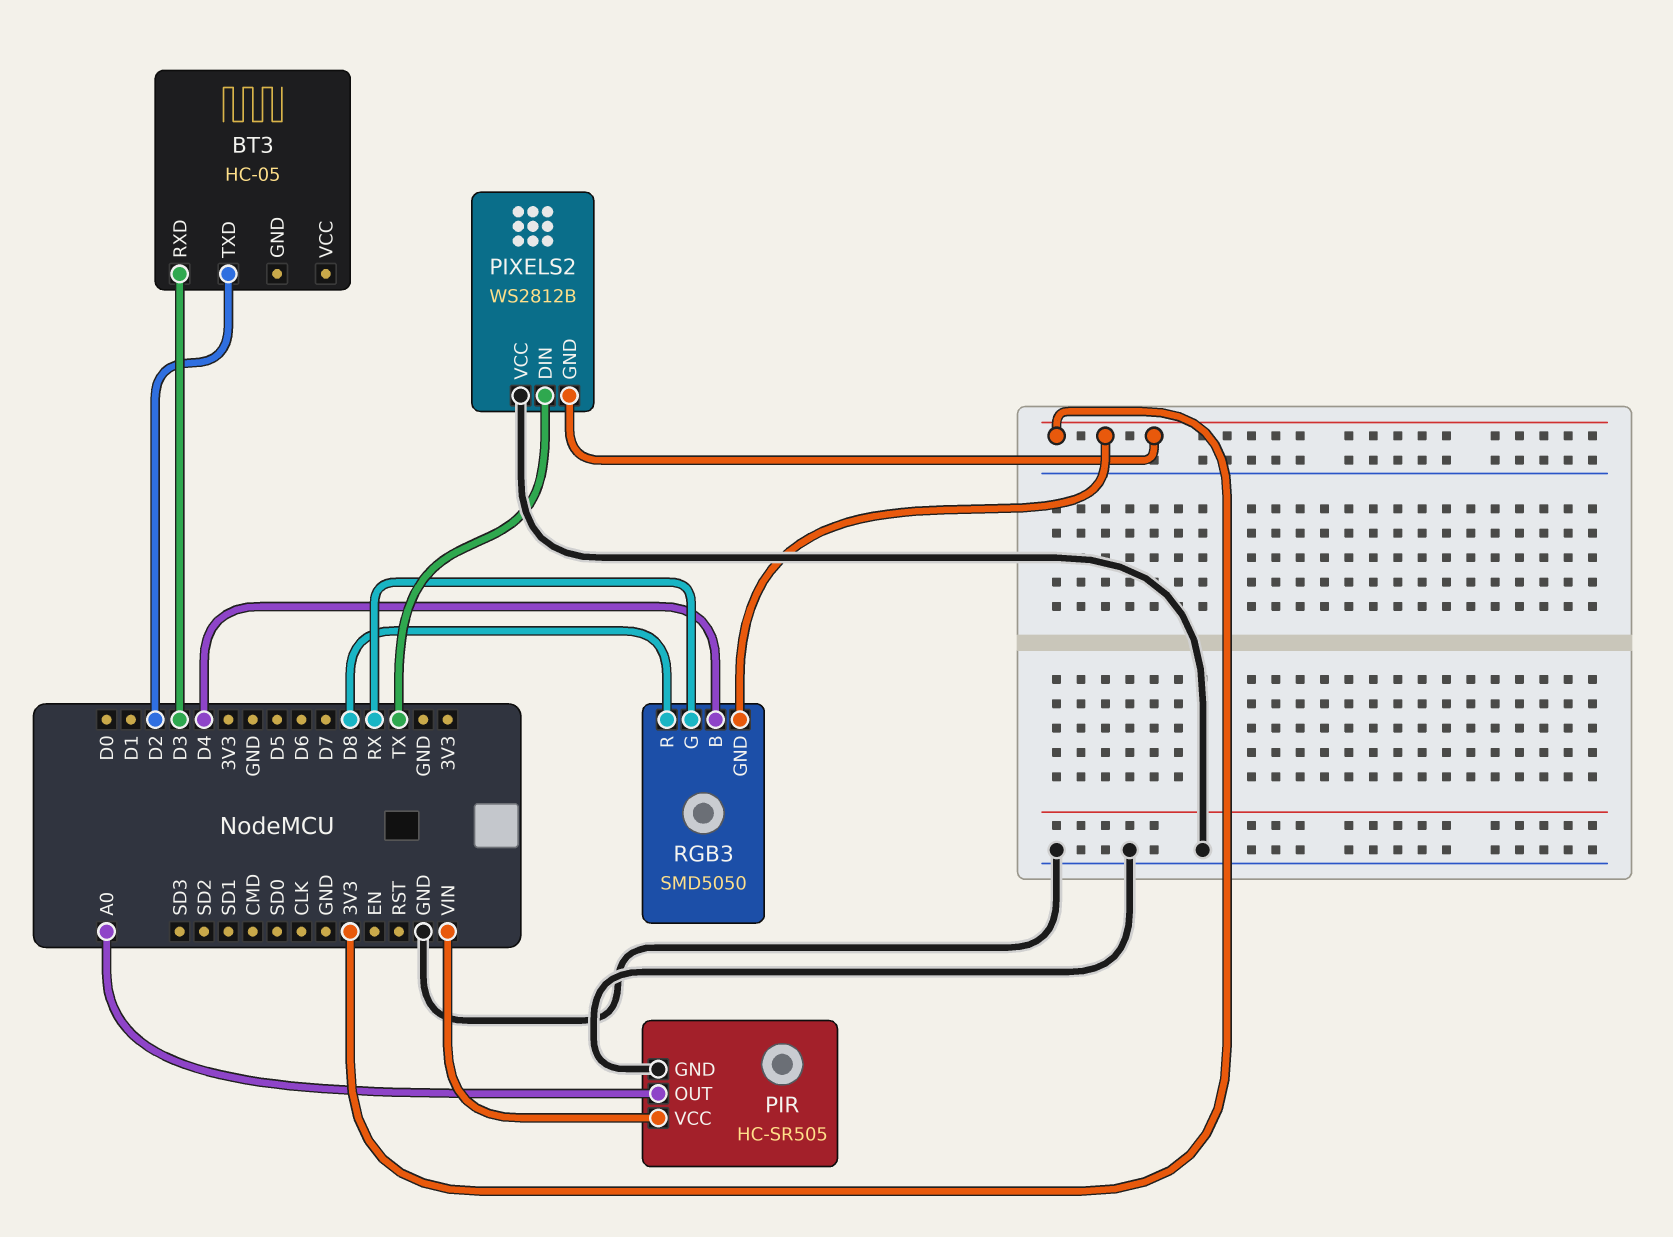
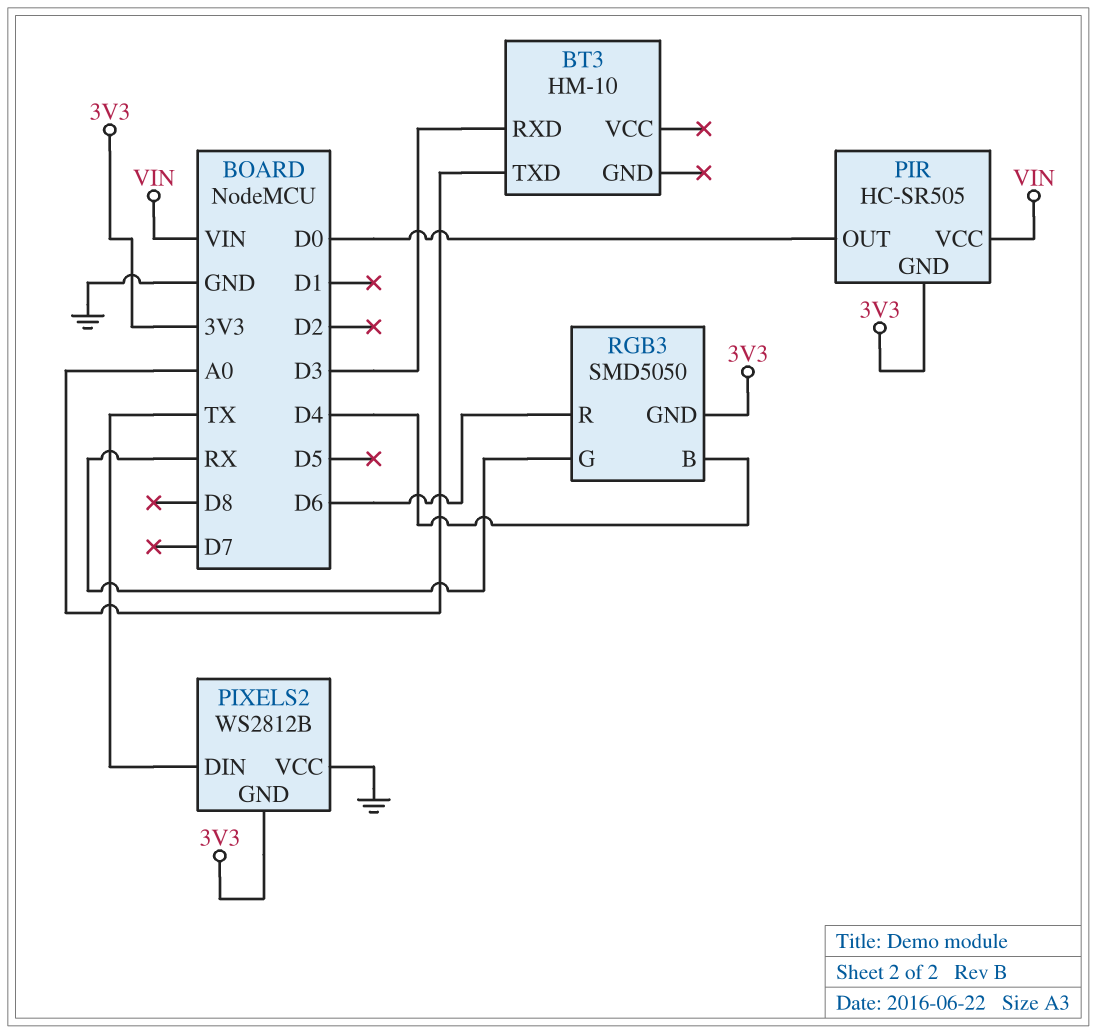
BT3: HC-05 -> HM-10
BT3 pin TXD: D2 -> A0
PIR pin GND: GND -> 3V3
PIR pin OUT: A0 -> D0
RGB3 pin R: D8 -> D6

